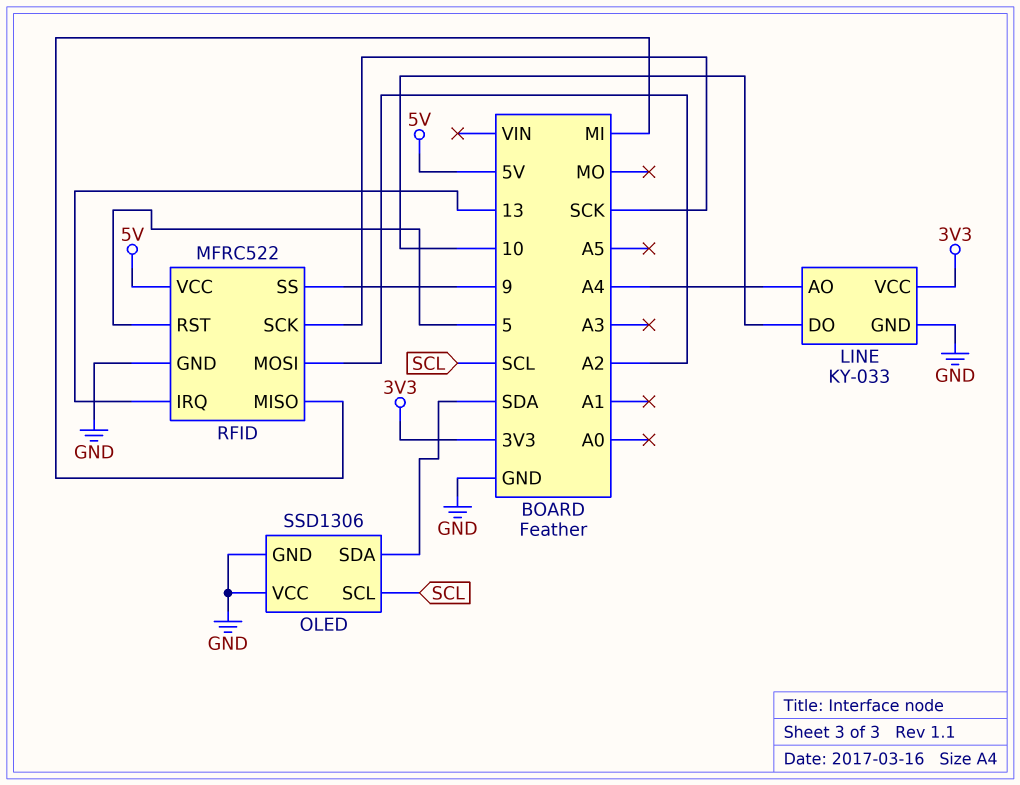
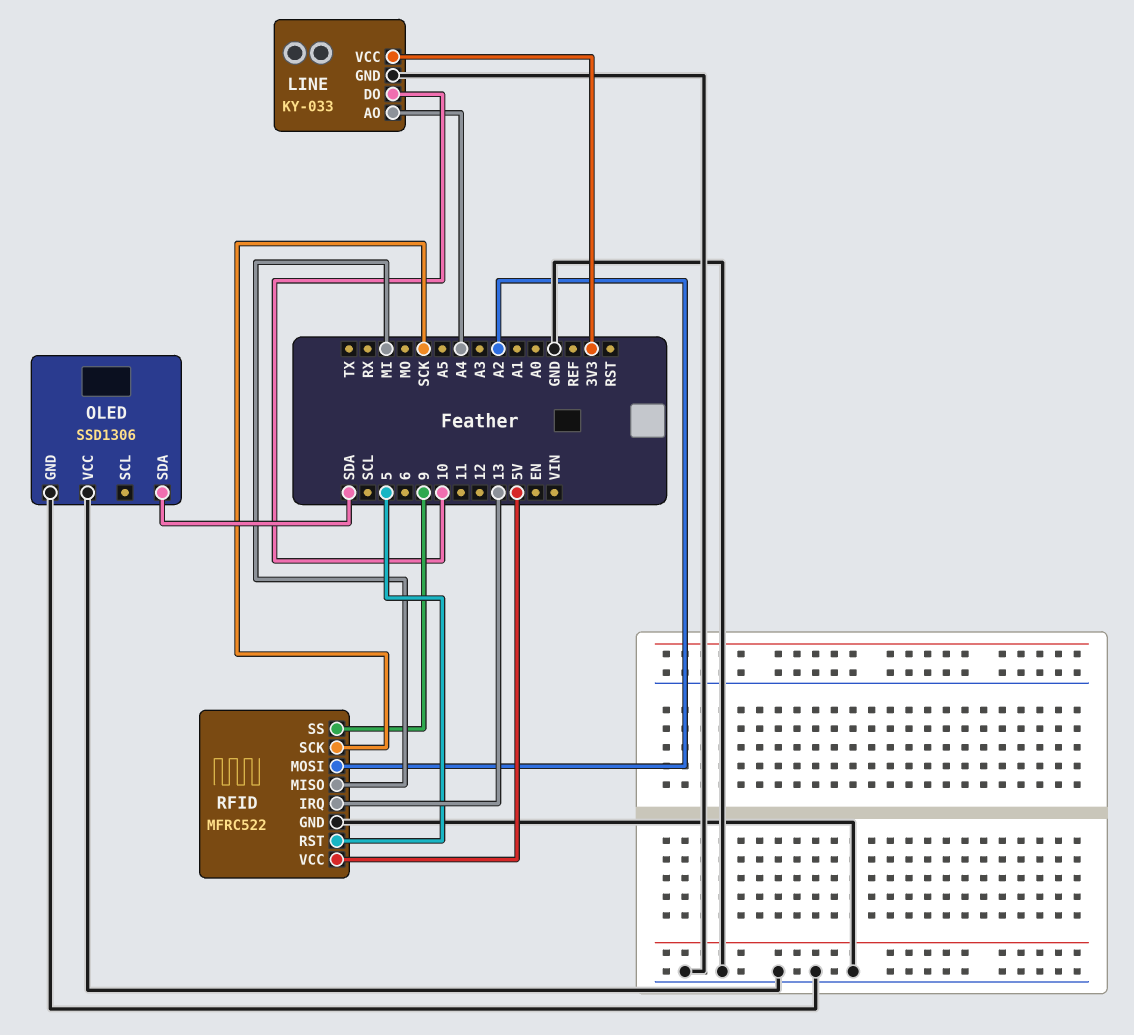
OLED pin SCL: SCL -> none

